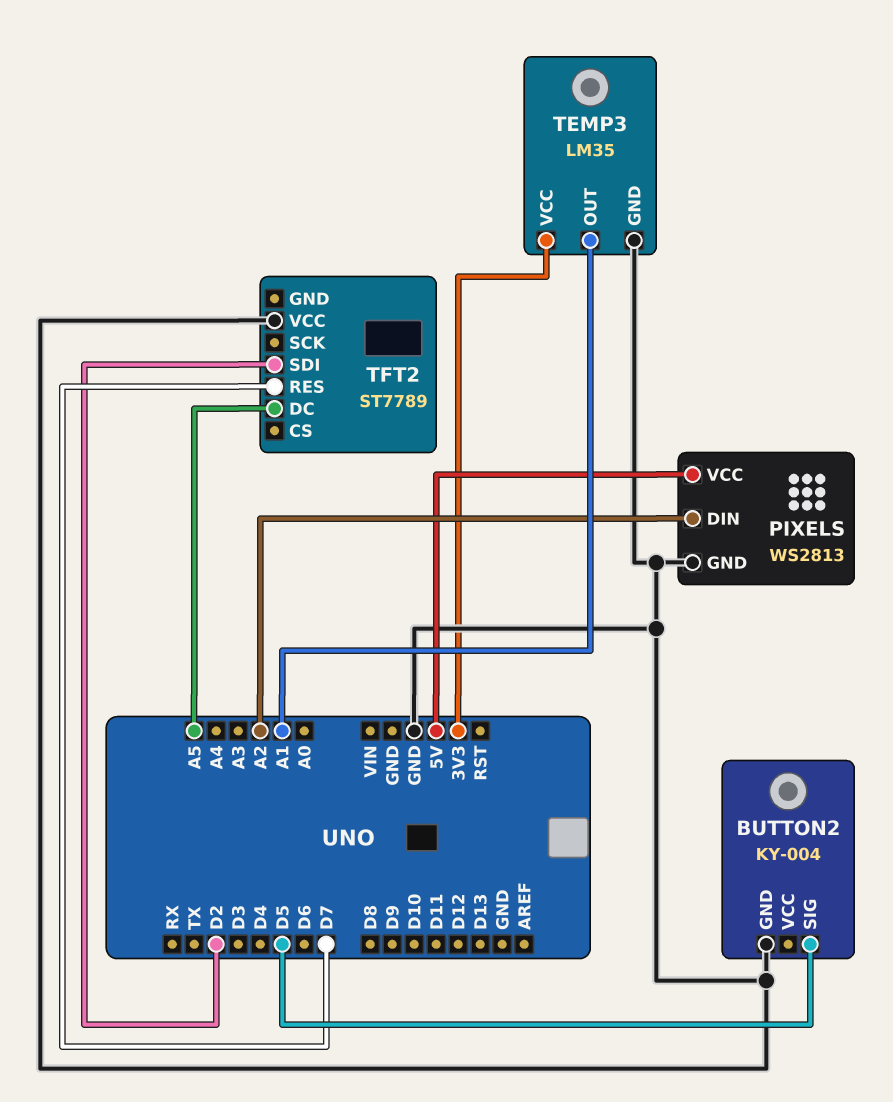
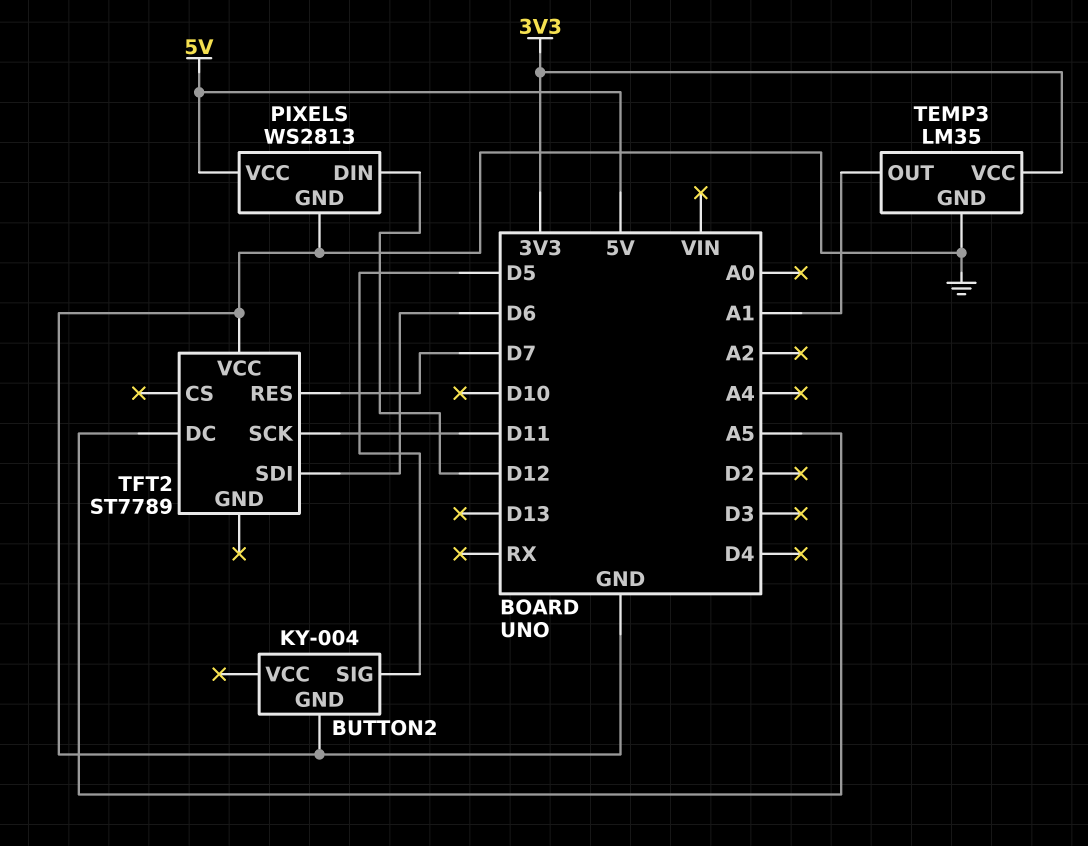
PIXELS pin DIN: A2 -> D12
TFT2 pin SCK: none -> D11
TFT2 pin SDI: D2 -> D6

